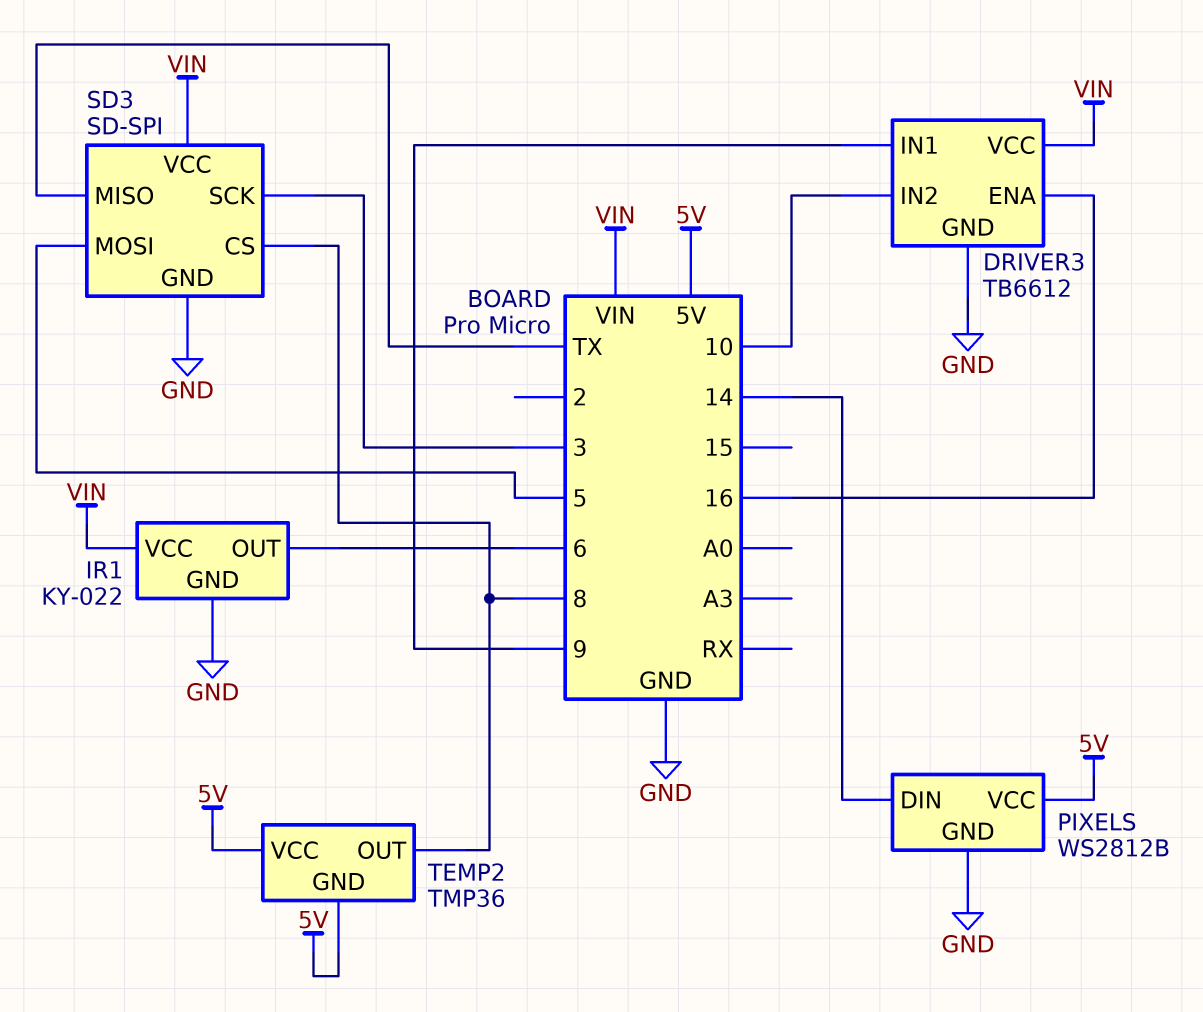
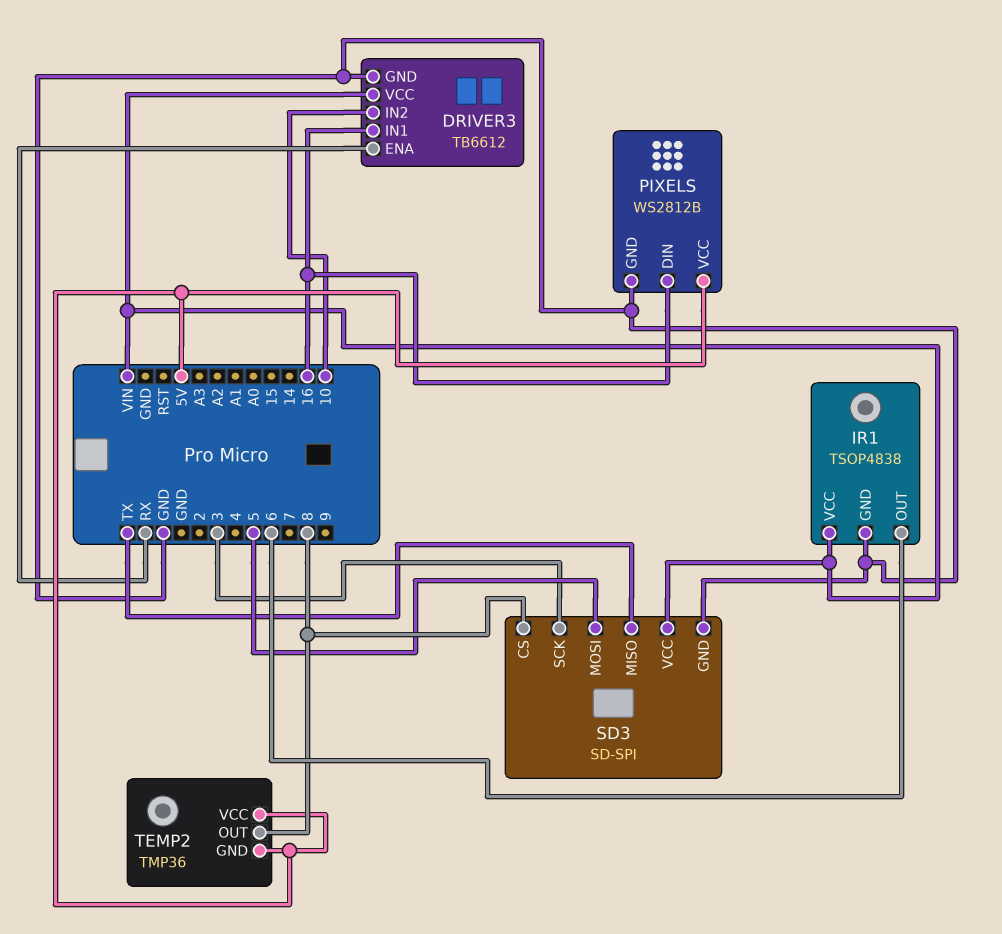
DRIVER3 pin ENA: 16 -> RX
DRIVER3 pin IN1: 9 -> 16
IR1: KY-022 -> TSOP4838
PIXELS pin DIN: 14 -> 16

